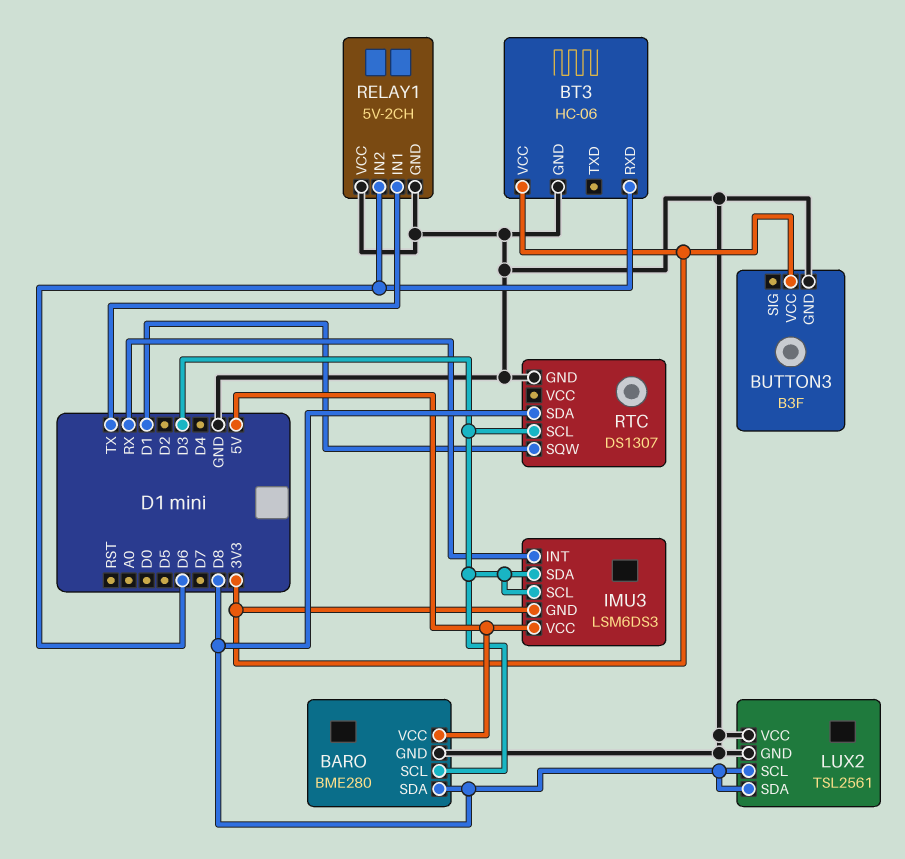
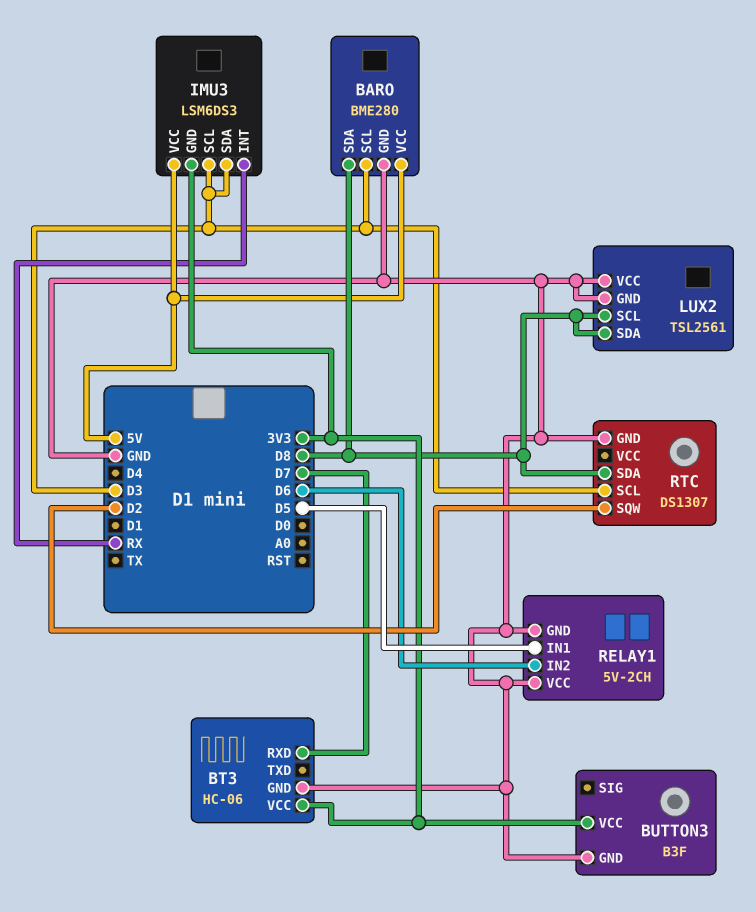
BT3 pin RXD: D6 -> D7
RELAY1 pin IN1: TX -> D5
RTC pin SQW: D1 -> D2

